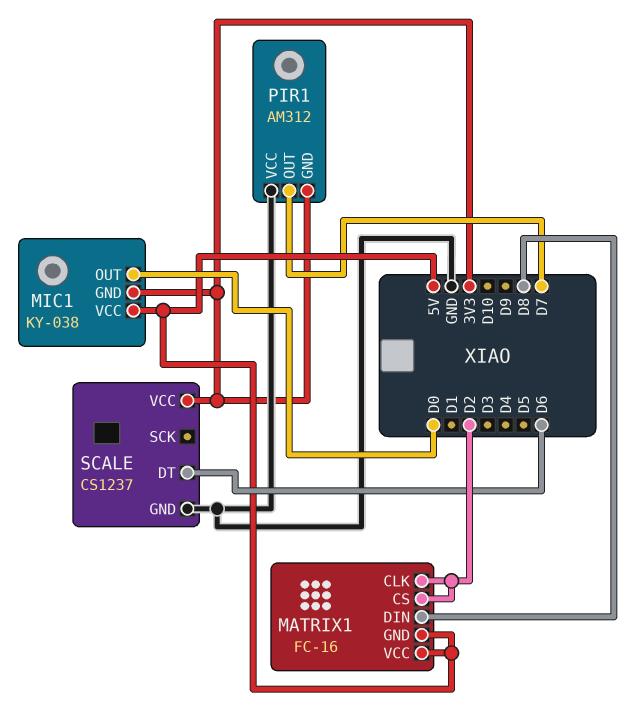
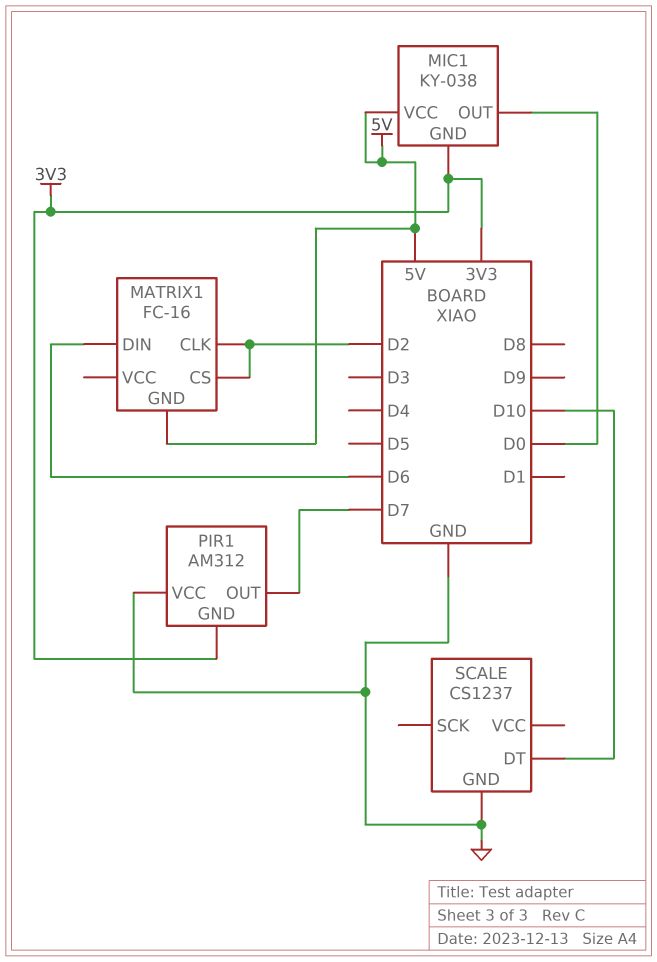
MATRIX1 pin DIN: D8 -> D6
MATRIX1 pin VCC: 5V -> none
SCALE pin DT: D6 -> D10
SCALE pin VCC: 3V3 -> none

